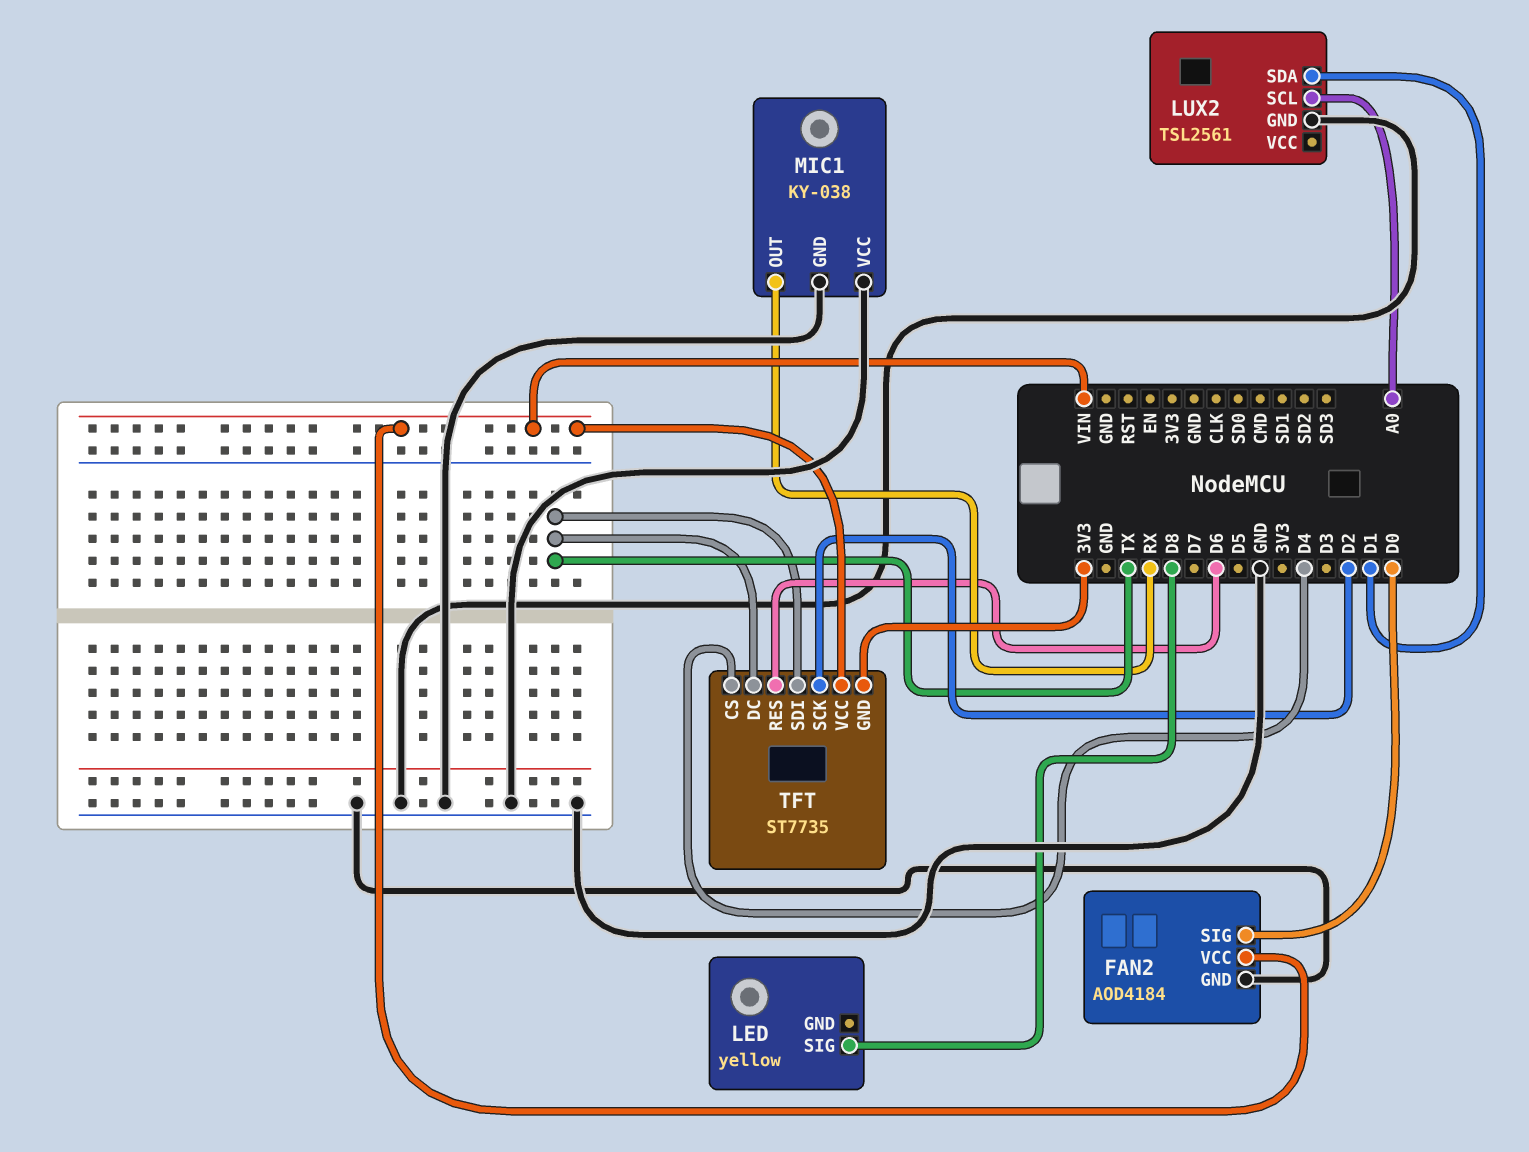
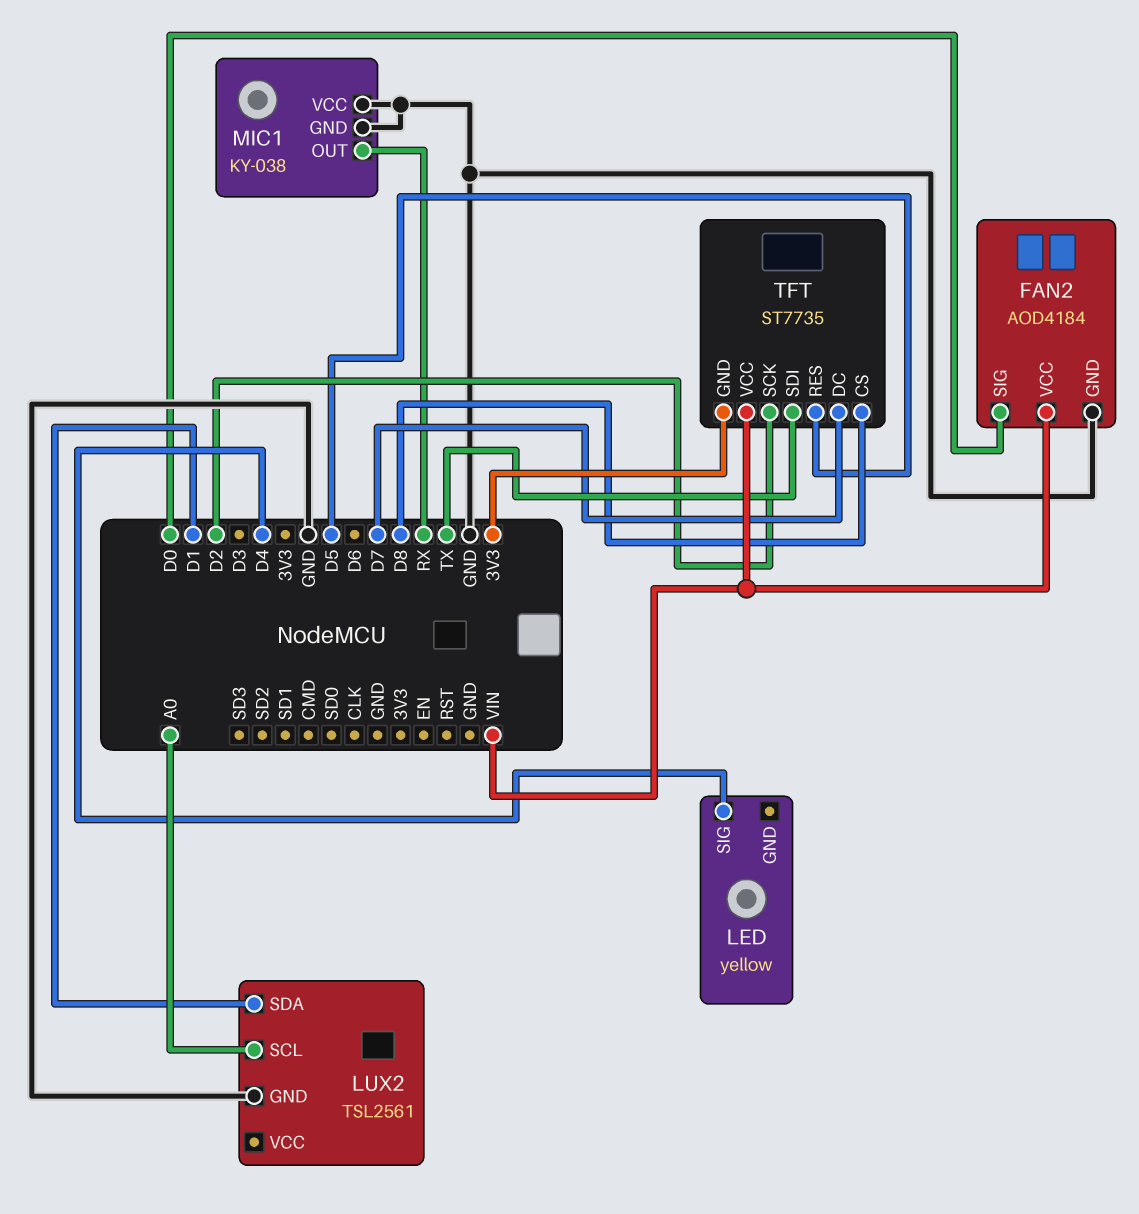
LED pin SIG: D8 -> D4
TFT pin CS: D4 -> D8
TFT pin DC: TX -> D7
TFT pin RES: D6 -> D5

